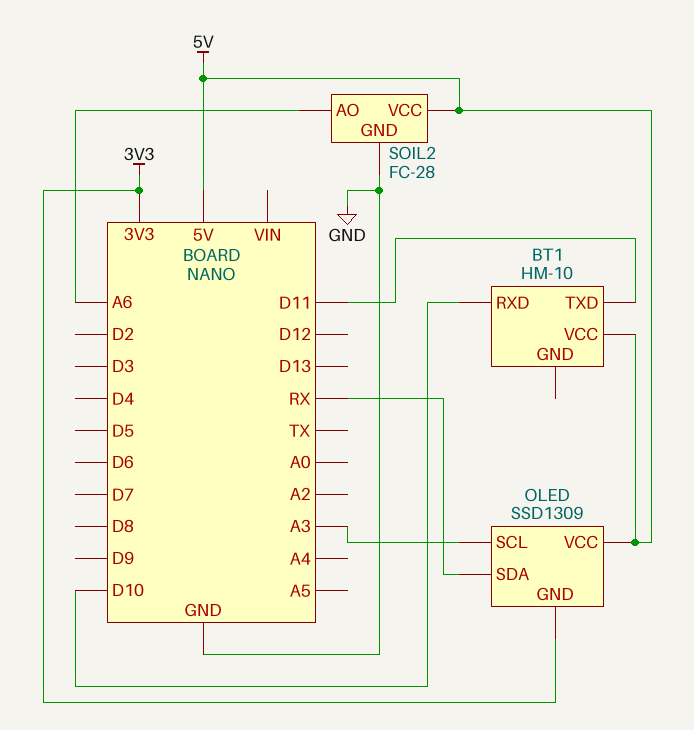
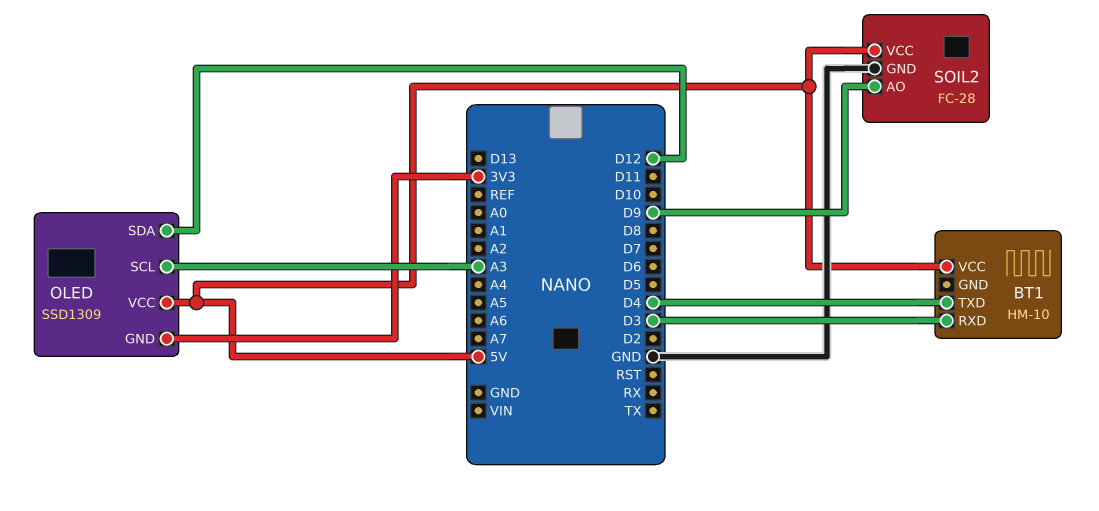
BT1 pin RXD: D10 -> D3
BT1 pin TXD: D11 -> D4
OLED pin SDA: RX -> D12
SOIL2 pin AO: A6 -> D9

